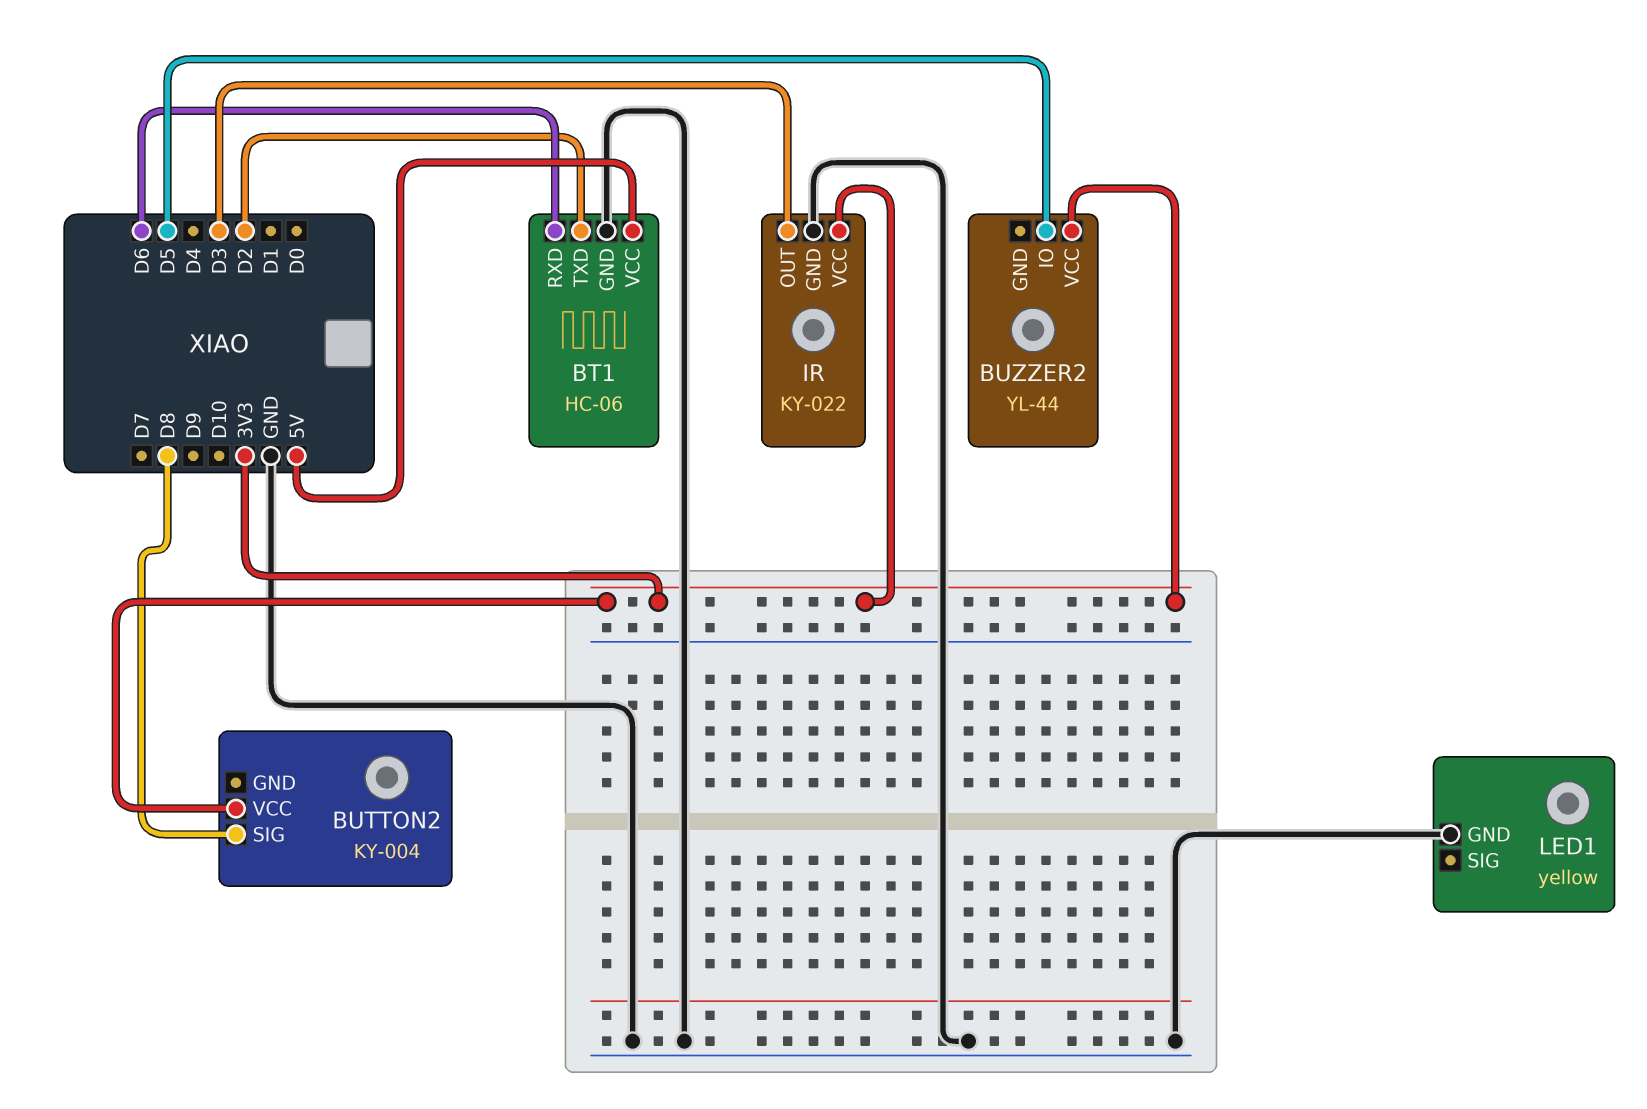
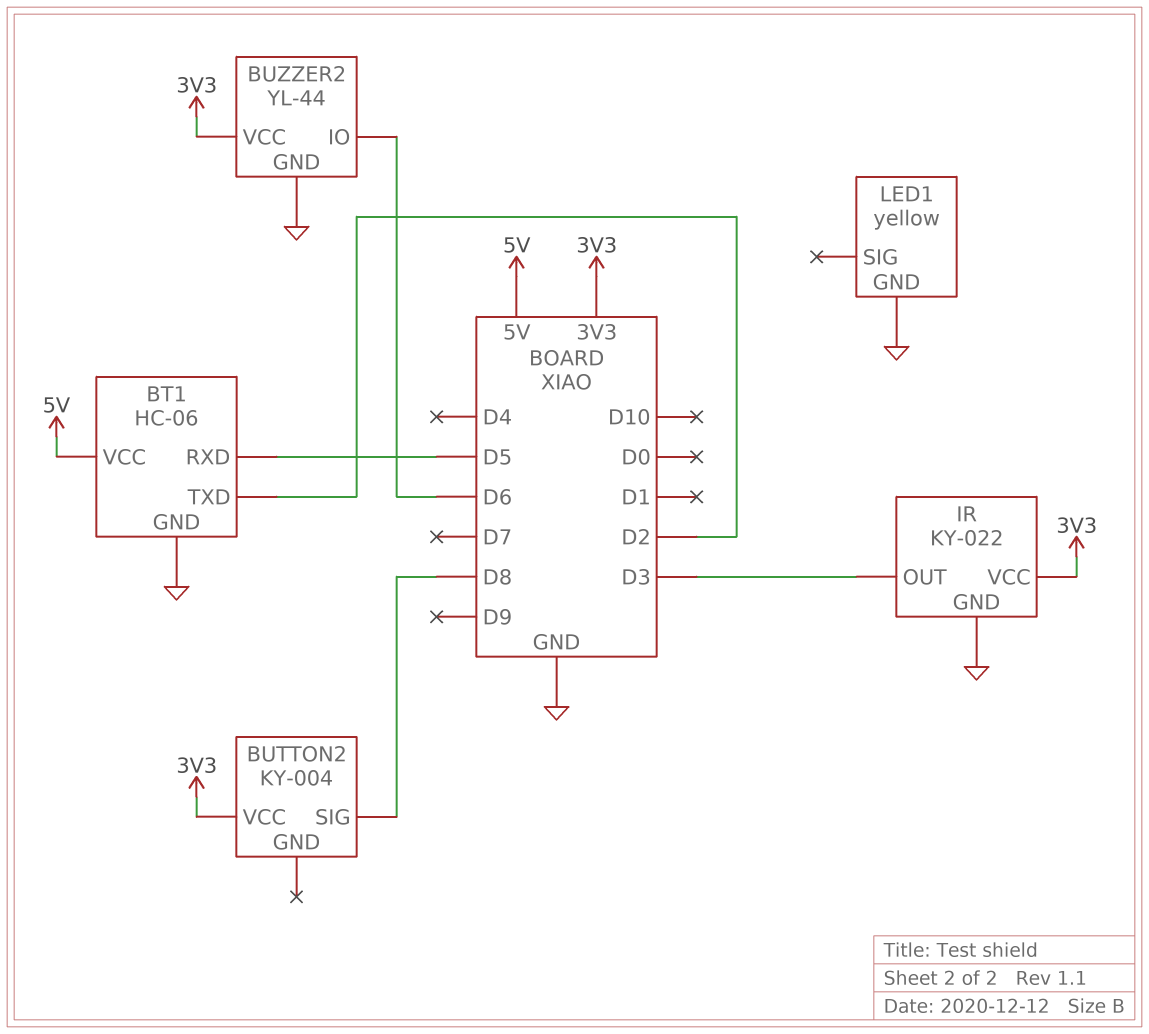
BT1 pin RXD: D6 -> D5
BUZZER2 pin GND: none -> GND
BUZZER2 pin IO: D5 -> D6

